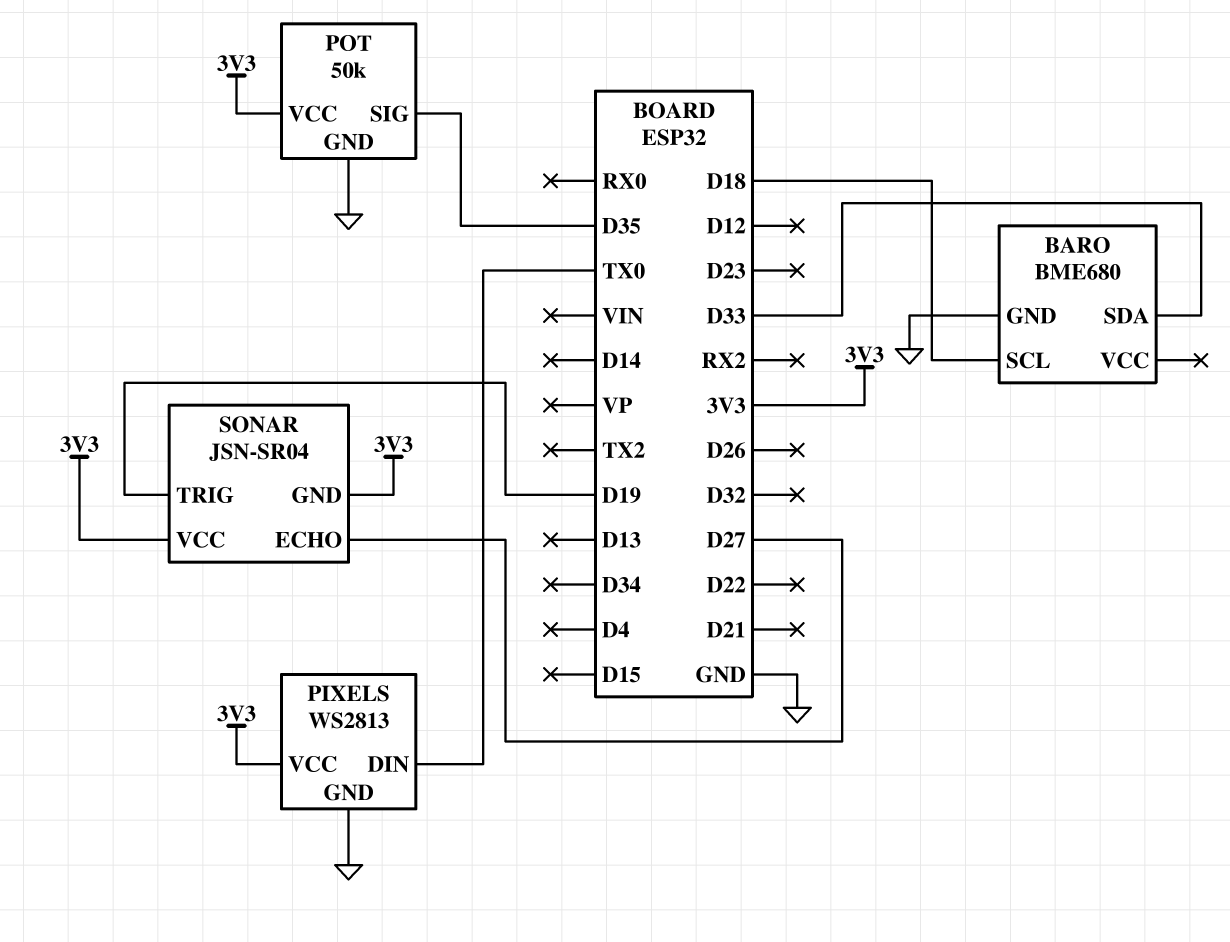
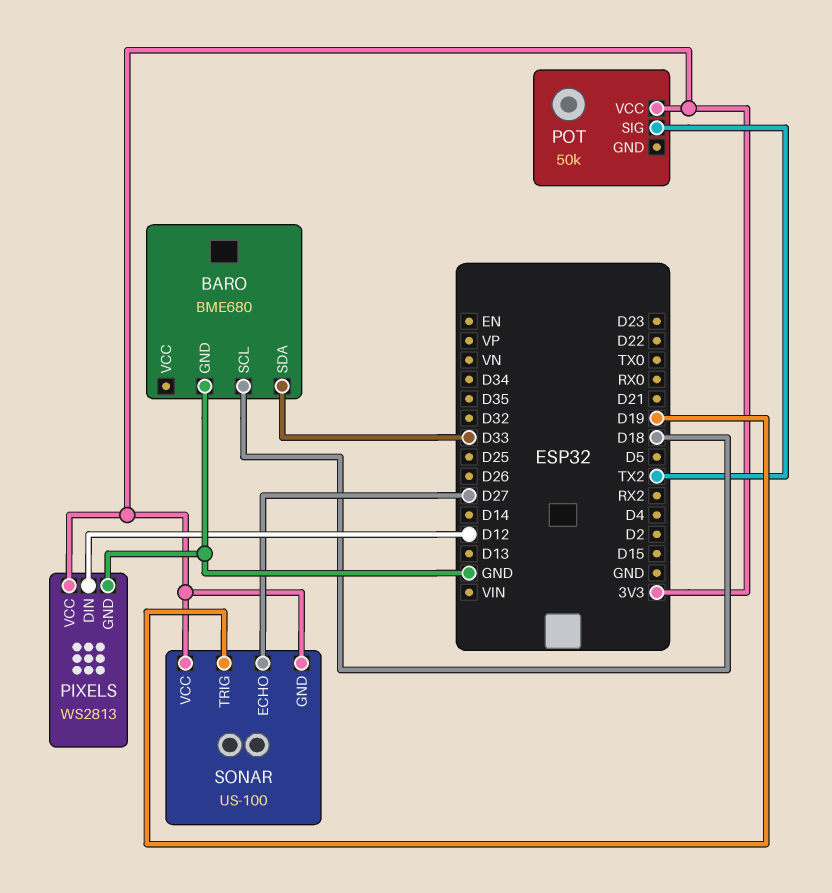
PIXELS pin DIN: TX0 -> D12
POT pin GND: GND -> none
POT pin SIG: D35 -> TX2
SONAR: JSN-SR04 -> US-100

